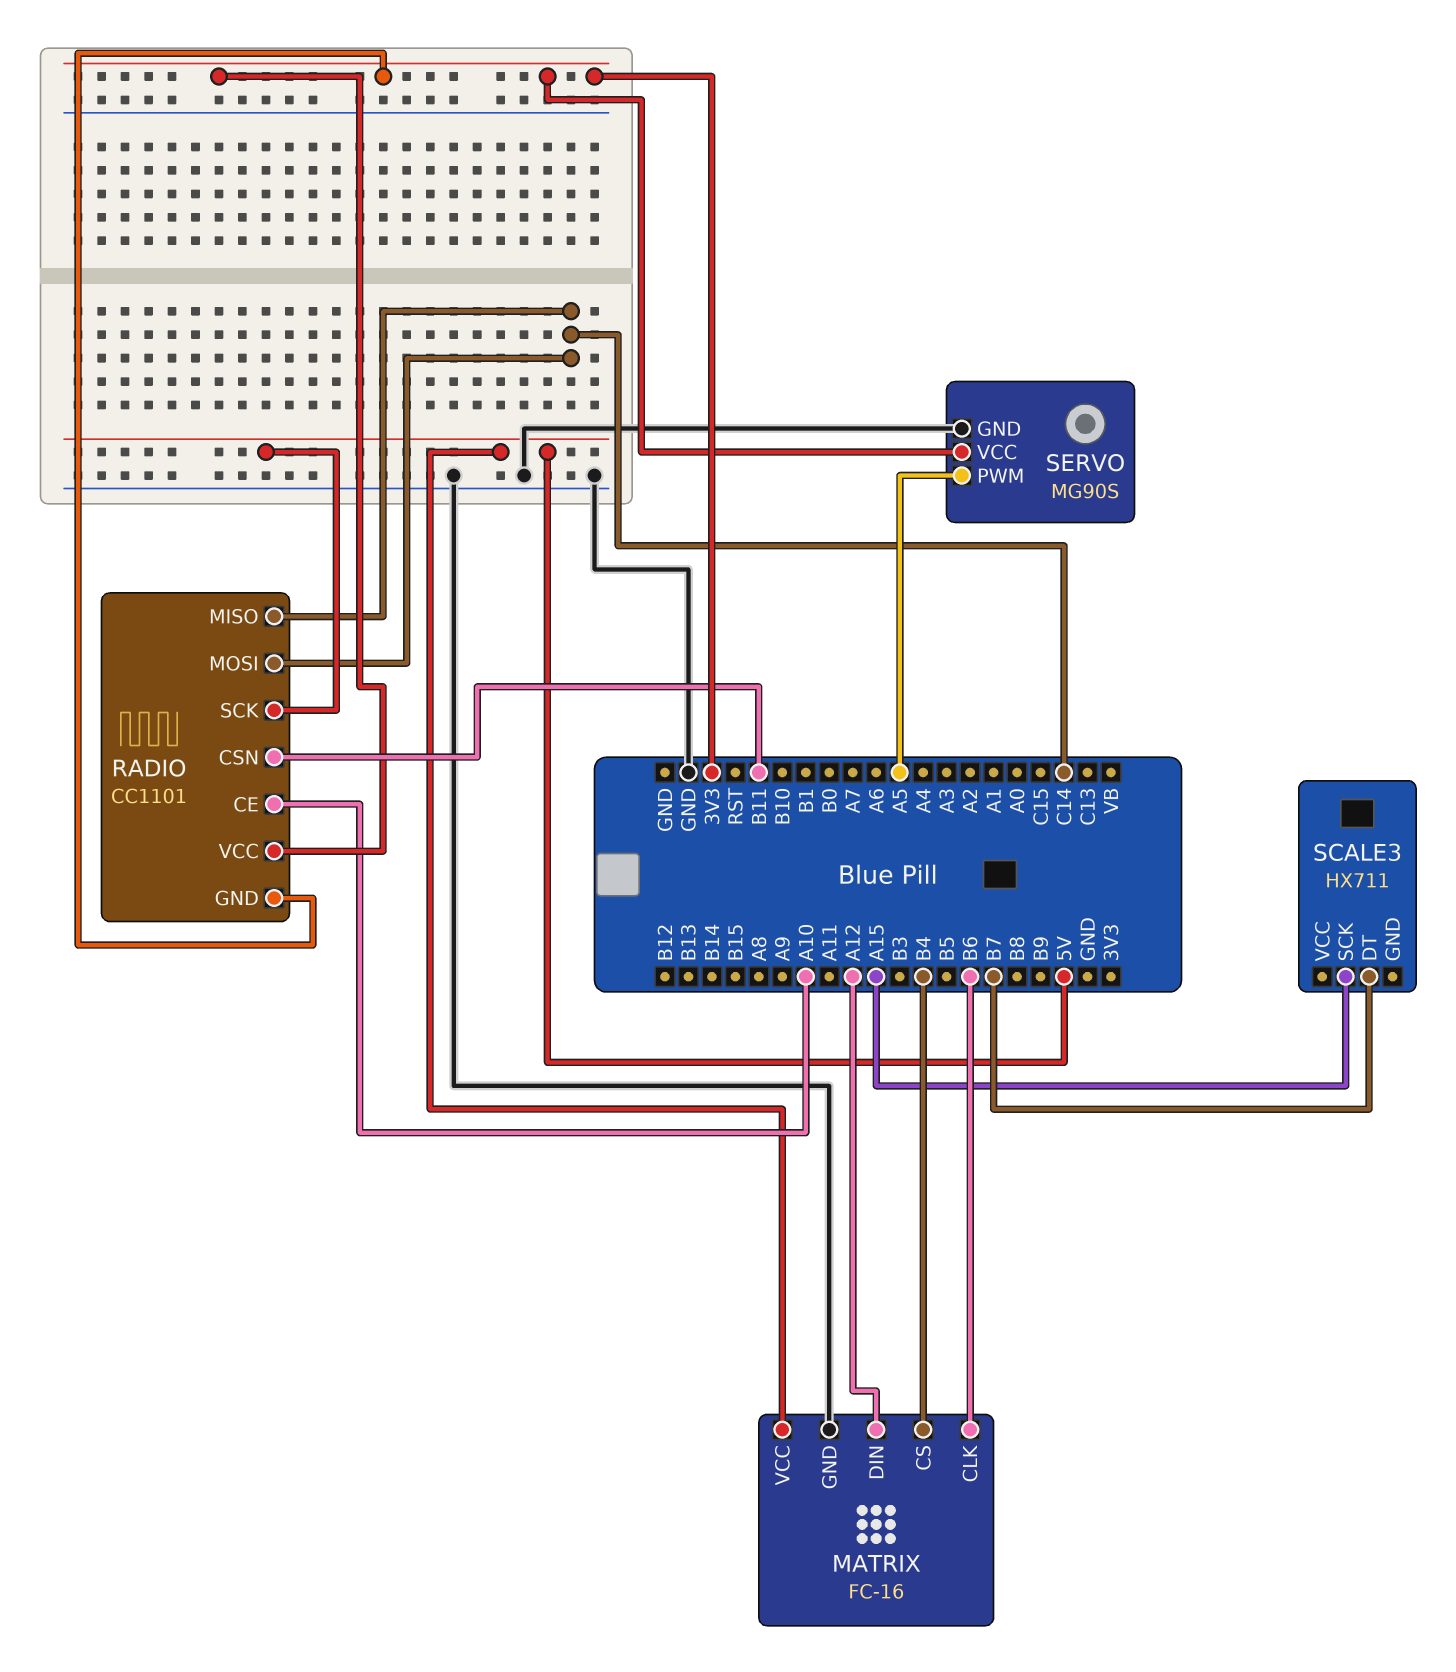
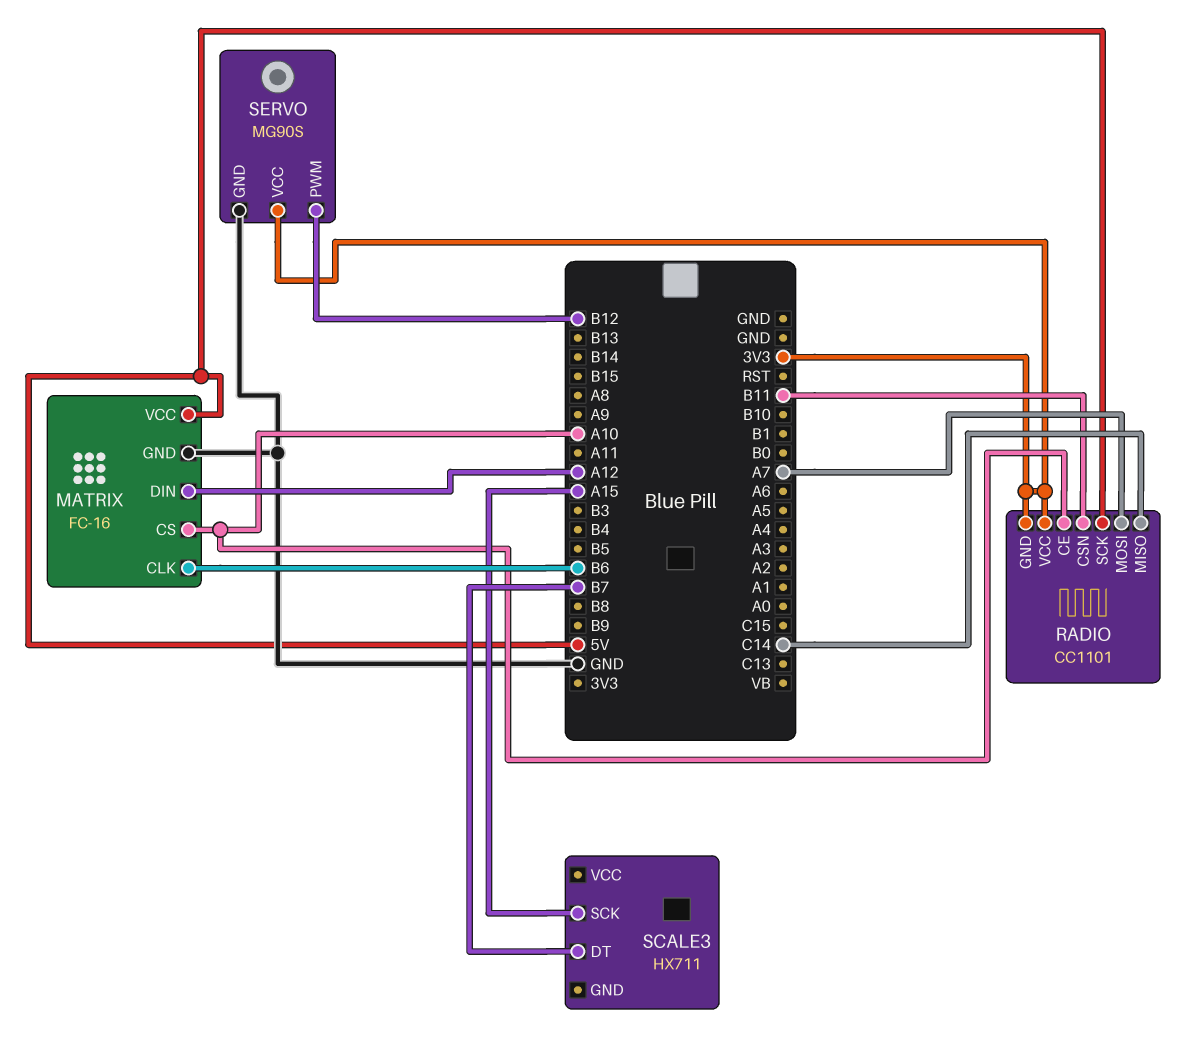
MATRIX pin CS: B4 -> A10
RADIO pin MOSI: C14 -> A7
SERVO pin PWM: A5 -> B12

